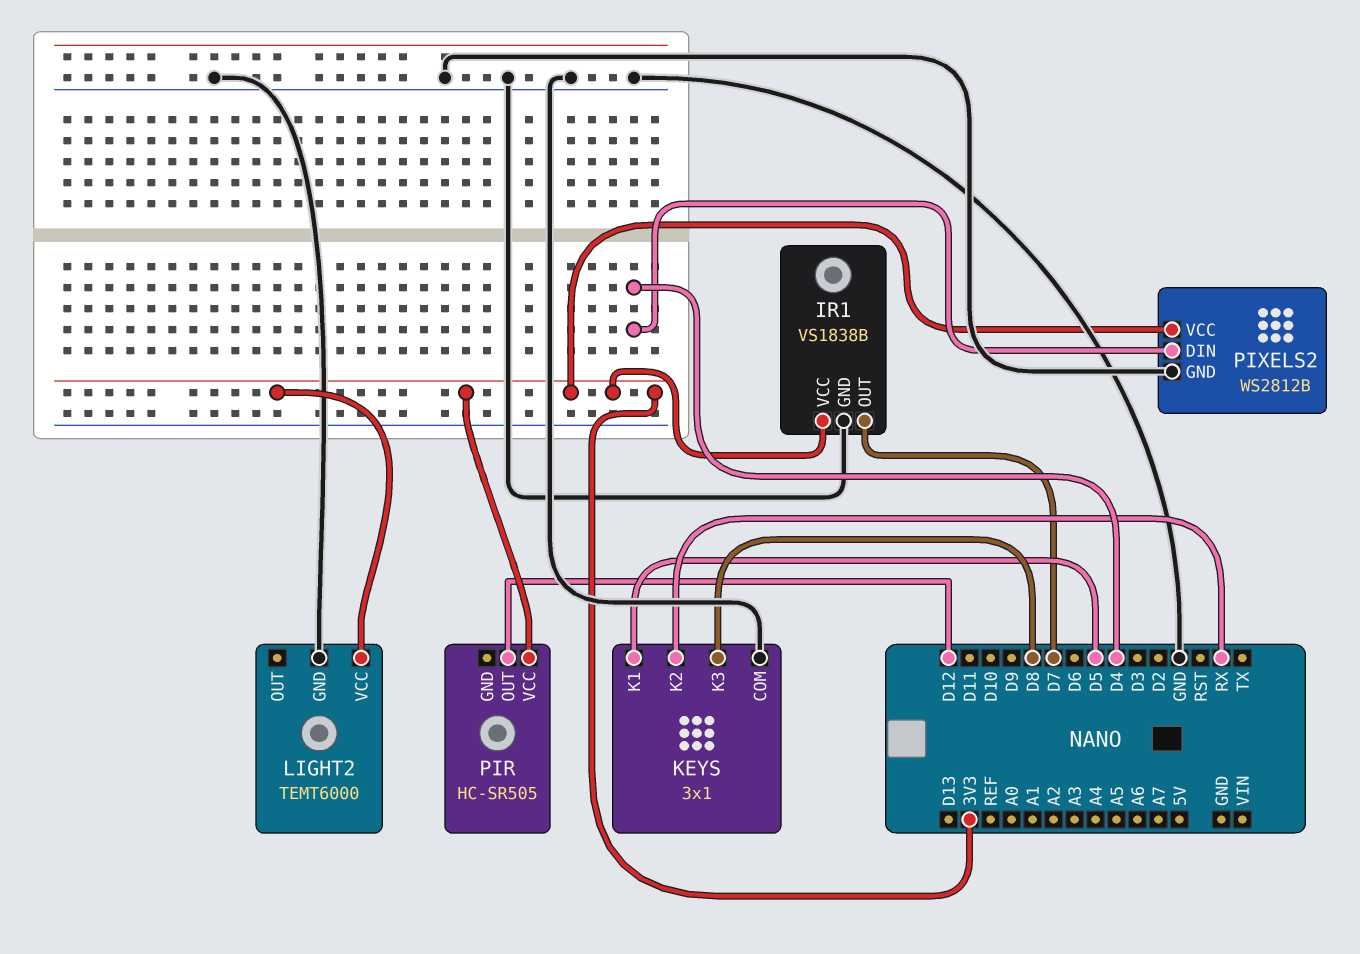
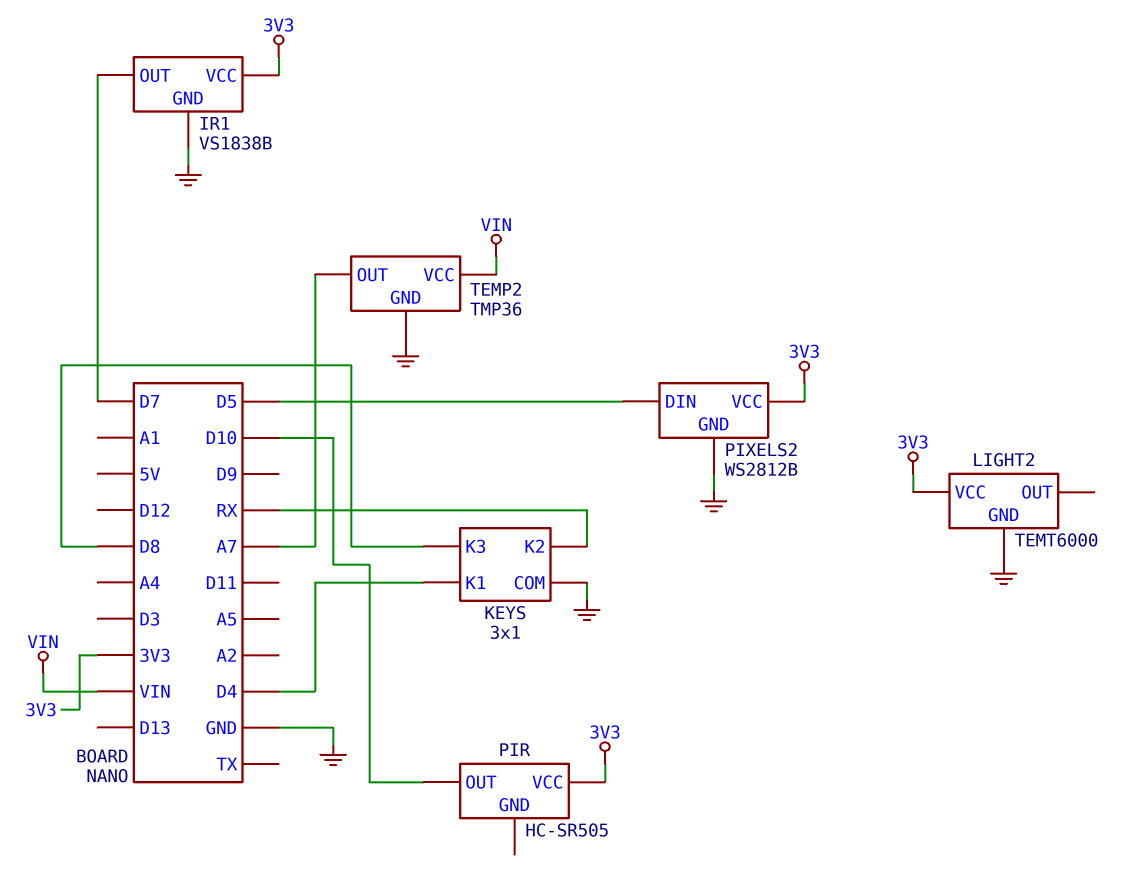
KEYS pin K1: D5 -> D4
PIR pin OUT: D12 -> D10
PIXELS2 pin DIN: D4 -> D5
TEMP2: none -> TMP36
TEMP2 pin GND: none -> GND
TEMP2 pin OUT: none -> A7
TEMP2 pin VCC: none -> VIN

